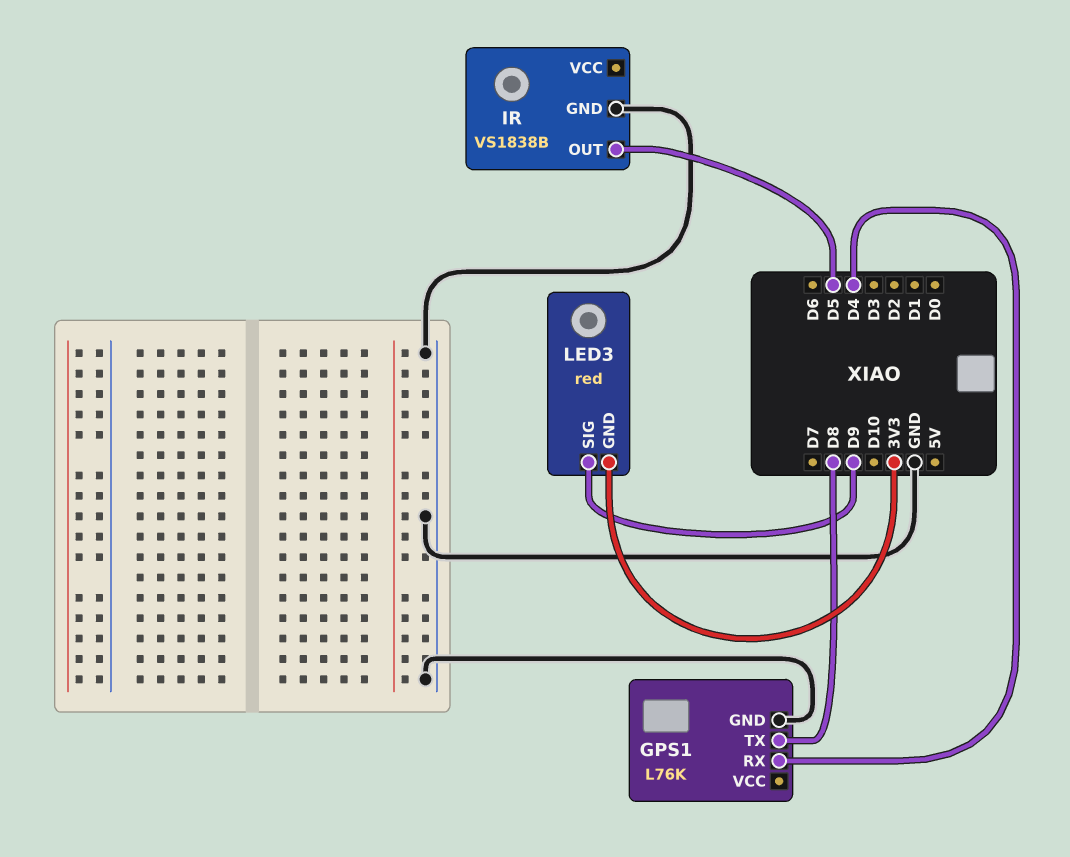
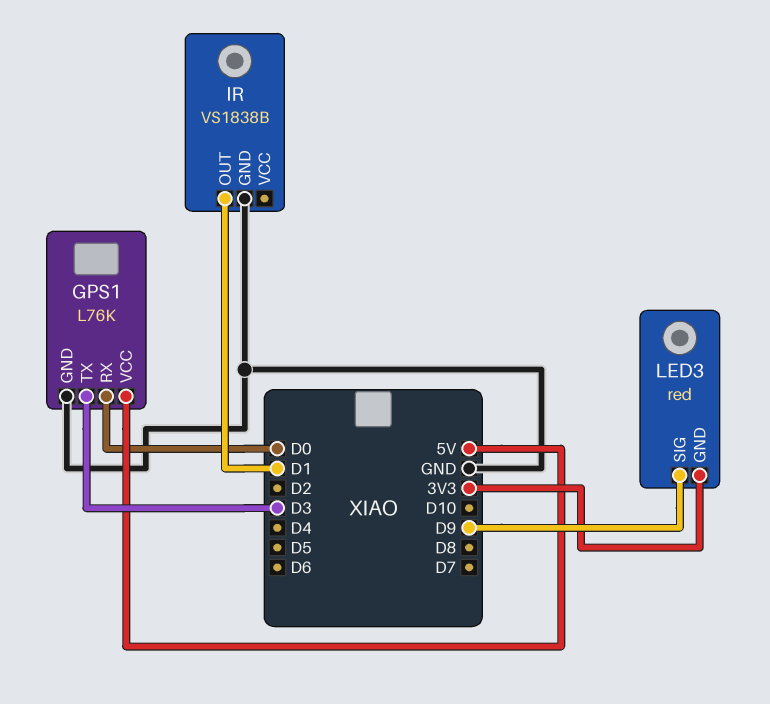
GPS1 pin RX: D4 -> D0
GPS1 pin TX: D8 -> D3
GPS1 pin VCC: none -> 5V
IR pin OUT: D5 -> D1

